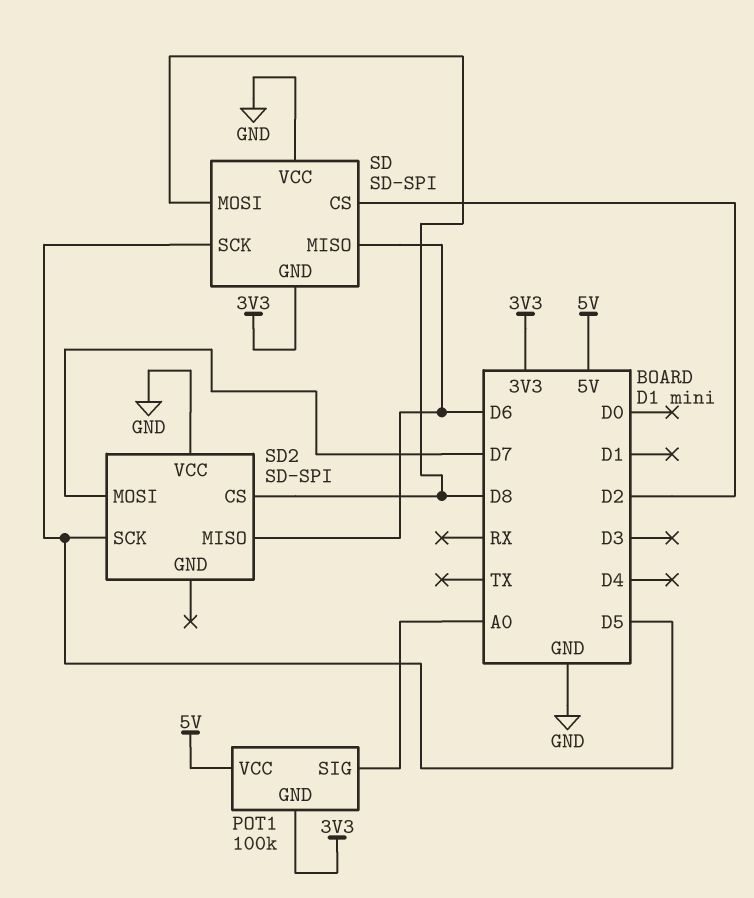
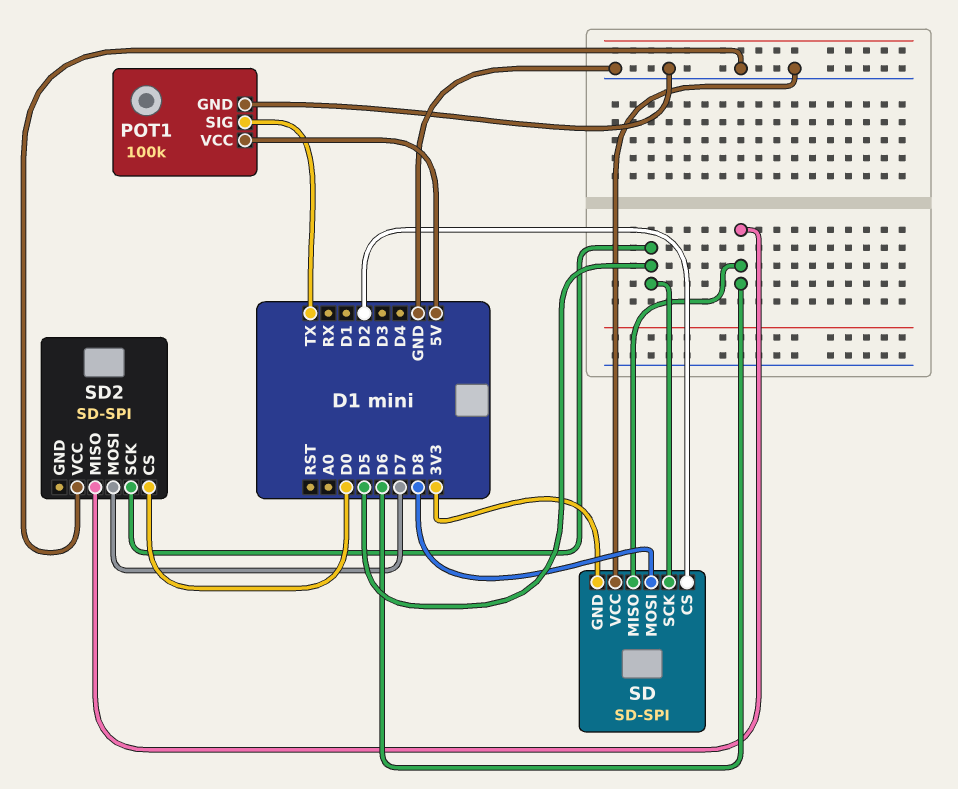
POT1 pin GND: 3V3 -> GND
POT1 pin SIG: A0 -> TX
SD2 pin CS: D8 -> D0

